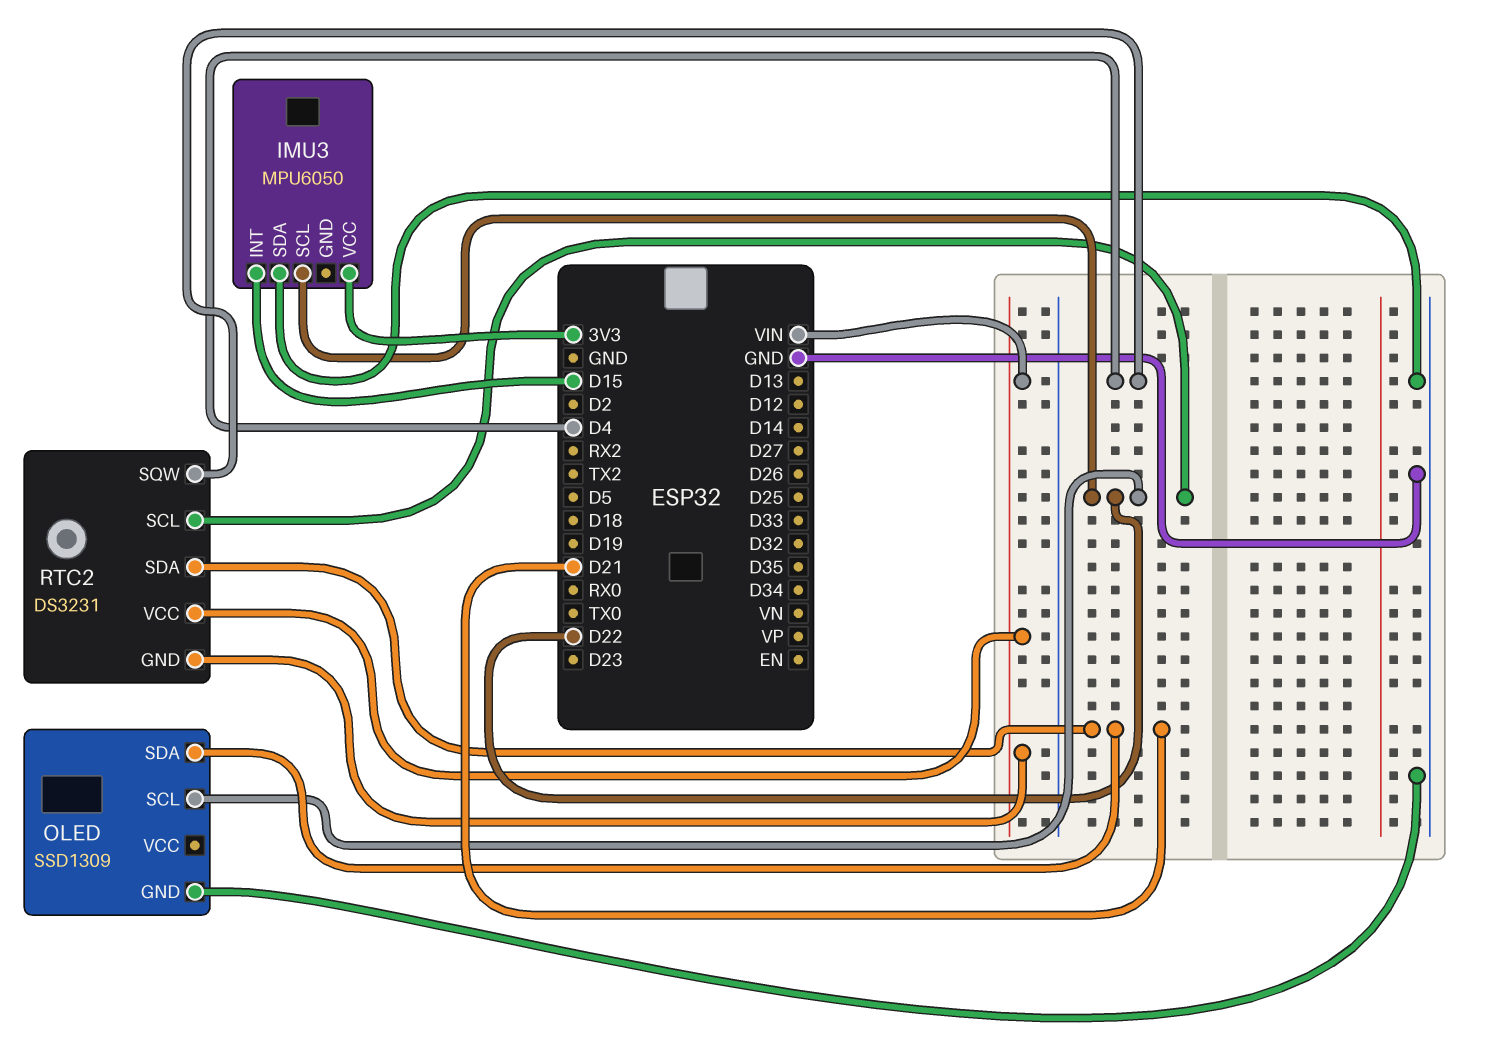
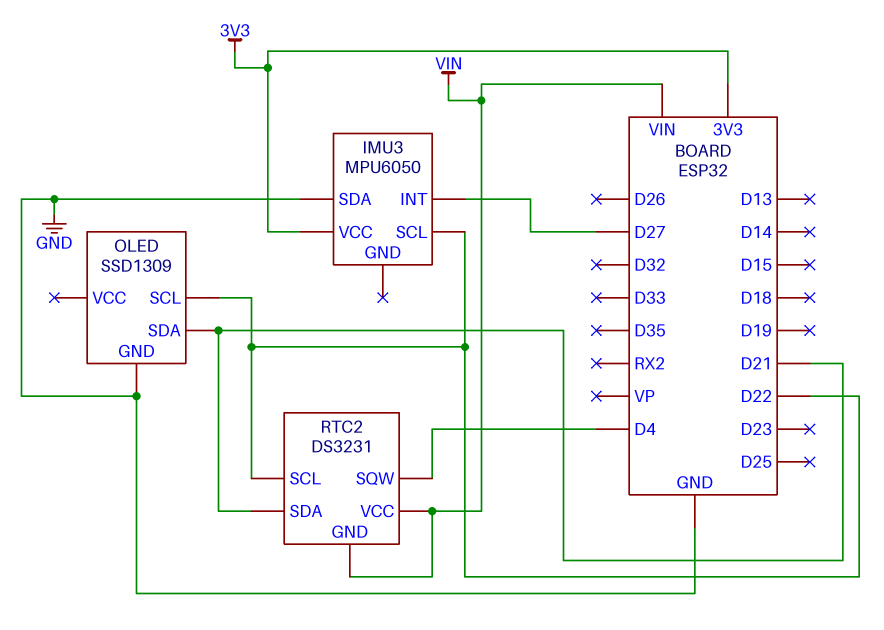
IMU3 pin INT: D15 -> D27

